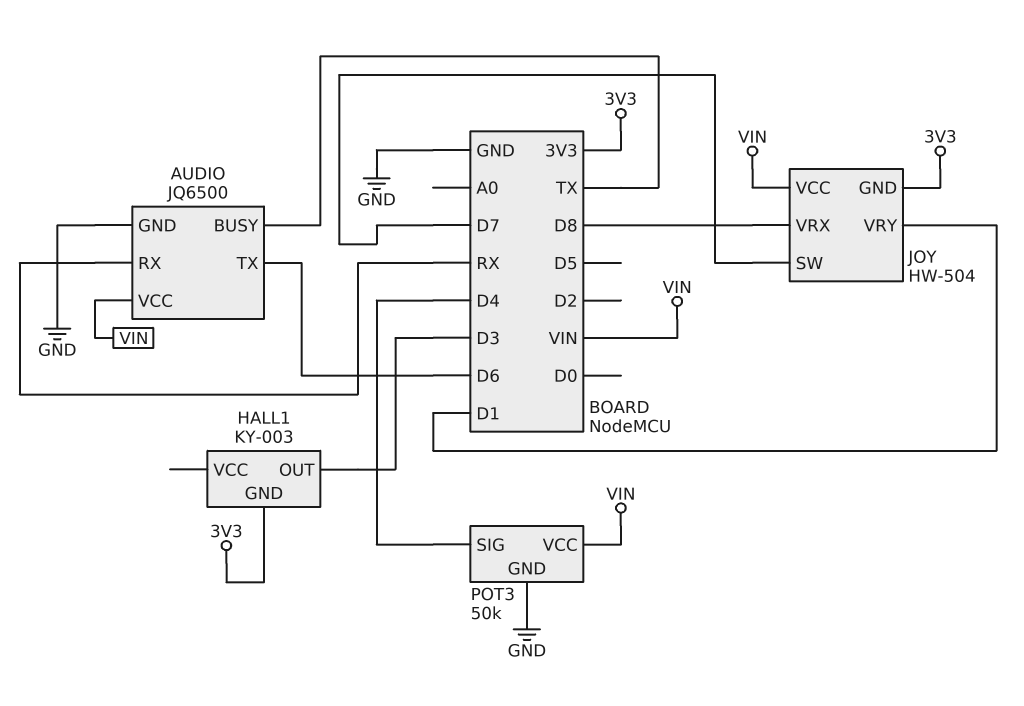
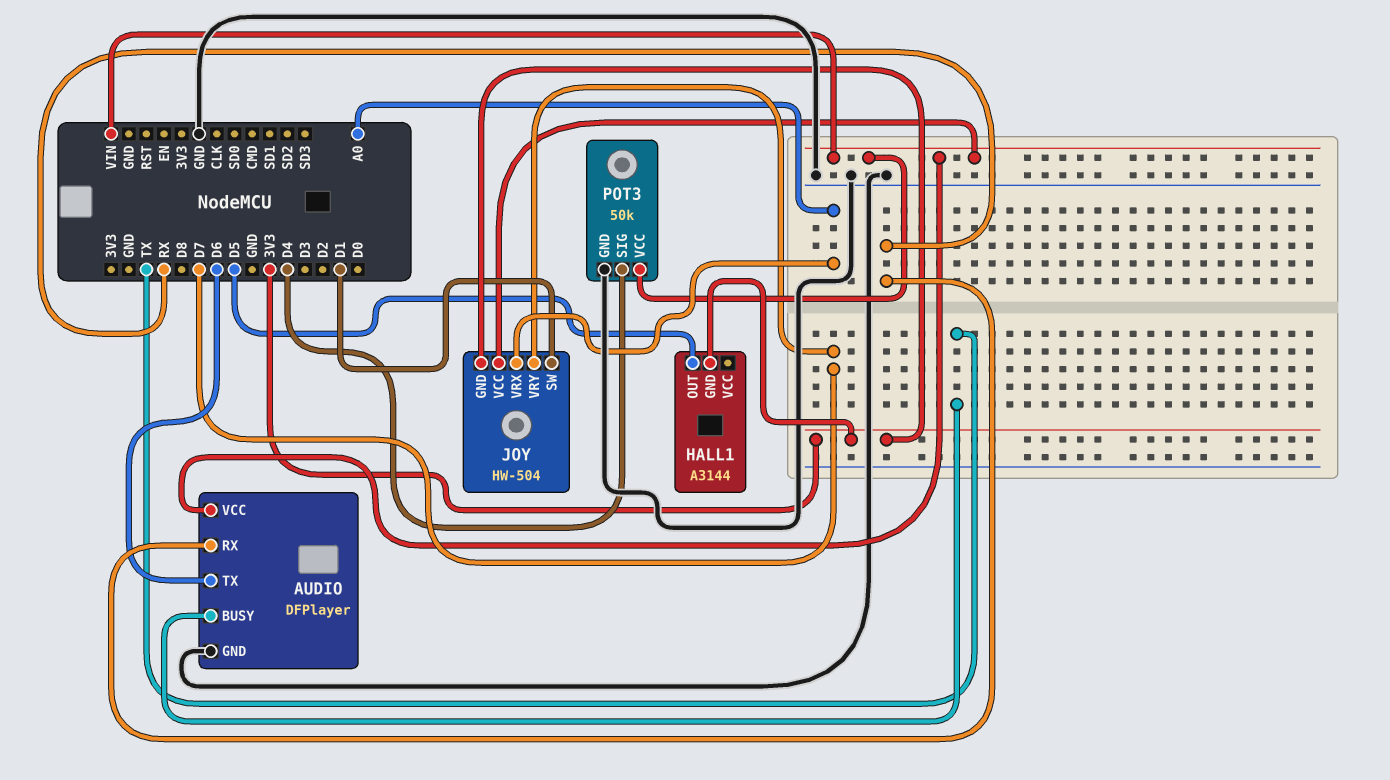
AUDIO: JQ6500 -> DFPlayer
HALL1: KY-003 -> A3144
HALL1 pin OUT: D3 -> D5
JOY pin SW: D7 -> D1
JOY pin VRX: D8 -> A0
JOY pin VRY: D1 -> D7

